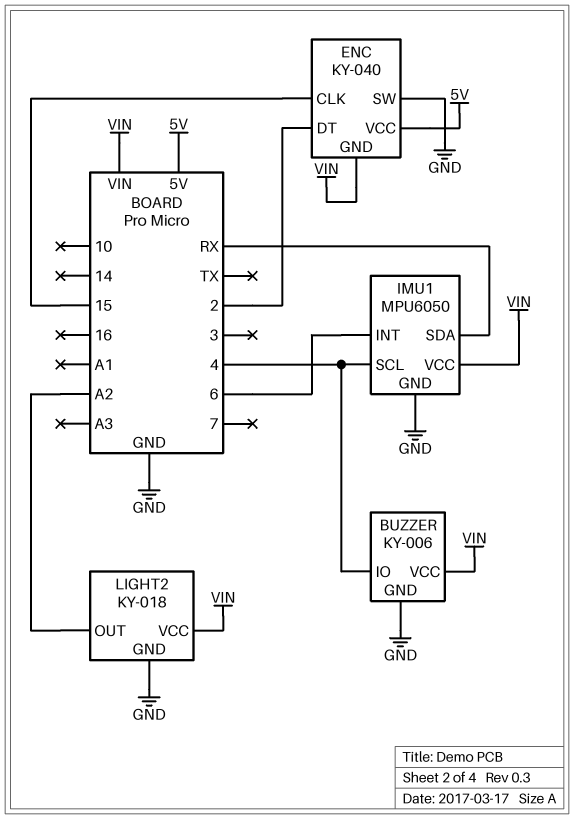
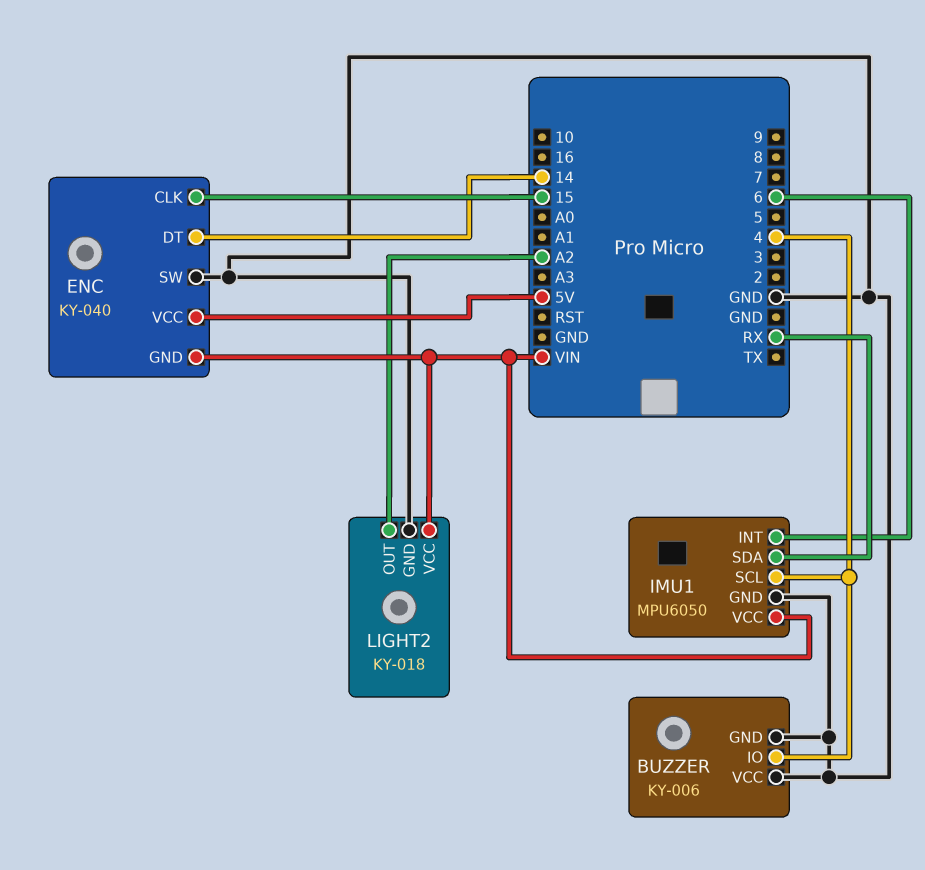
BUZZER pin VCC: VIN -> GND
ENC pin DT: 2 -> 14

